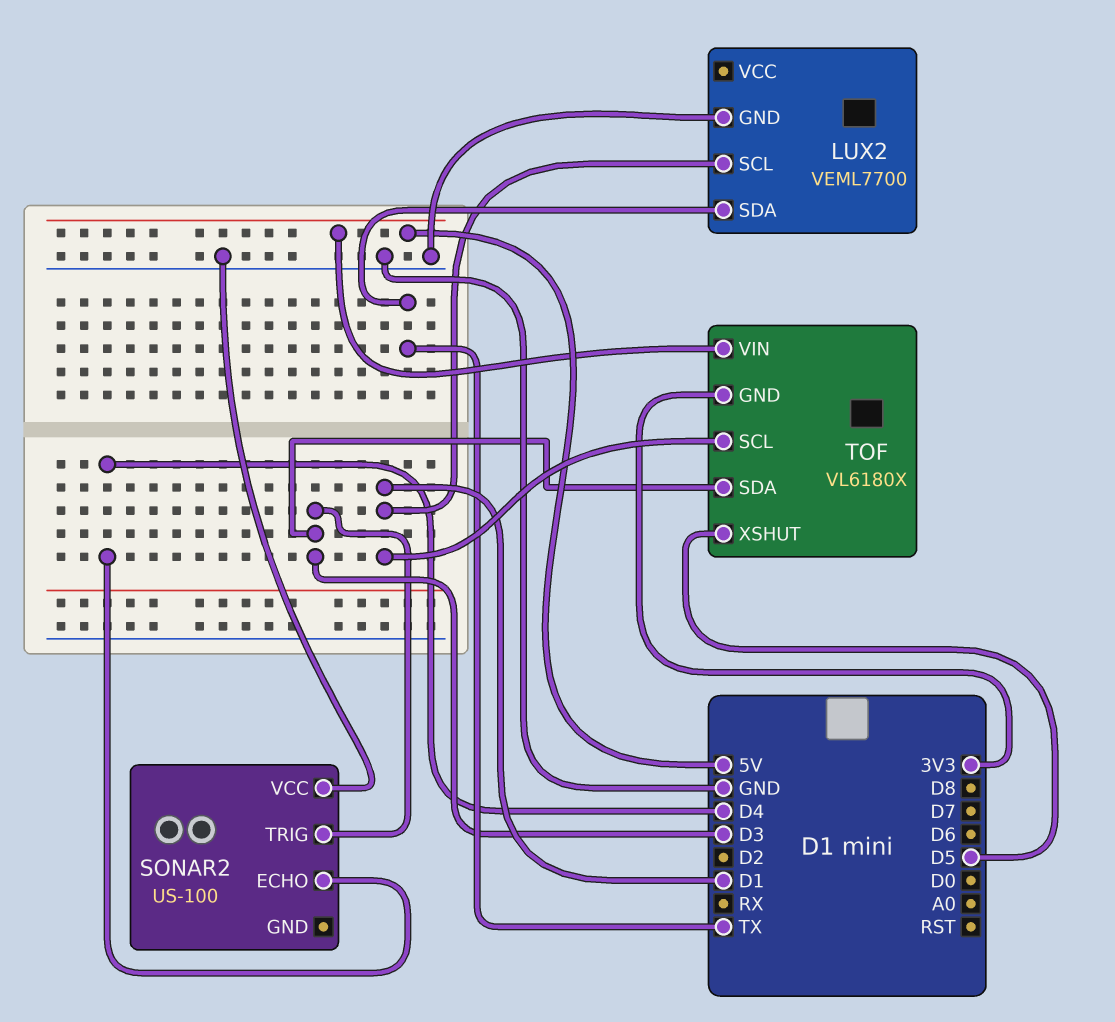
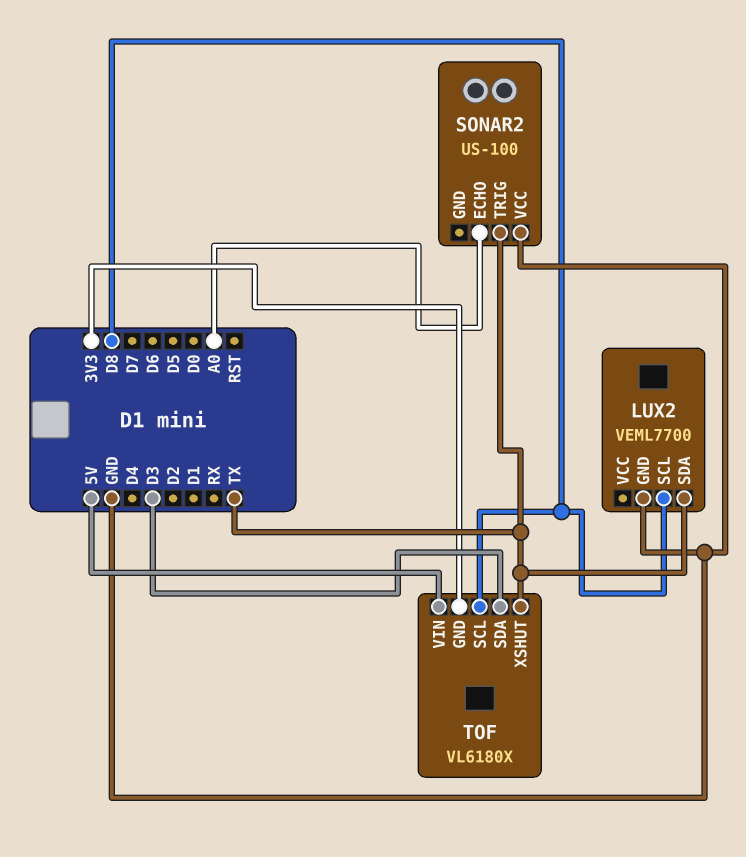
LUX2 pin SCL: D1 -> D8
SONAR2 pin ECHO: D4 -> A0
SONAR2 pin TRIG: D3 -> TX
TOF pin SCL: D1 -> D8
TOF pin XSHUT: D5 -> TX

